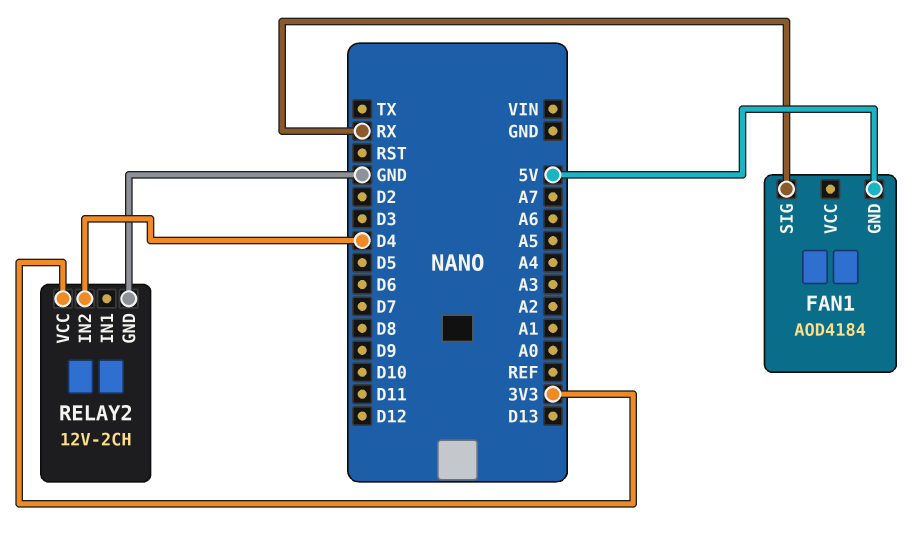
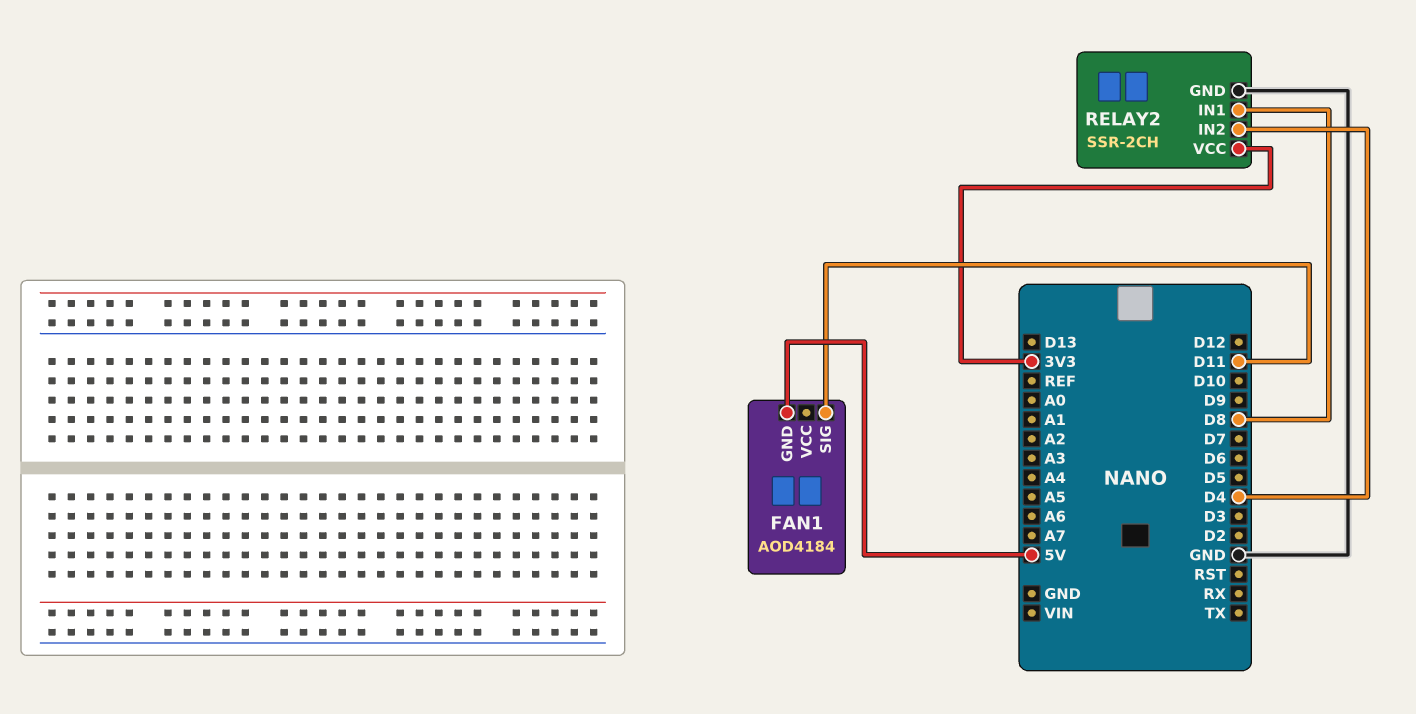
FAN1 pin SIG: RX -> D11
RELAY2: 12V-2CH -> SSR-2CH
RELAY2 pin IN1: none -> D8

